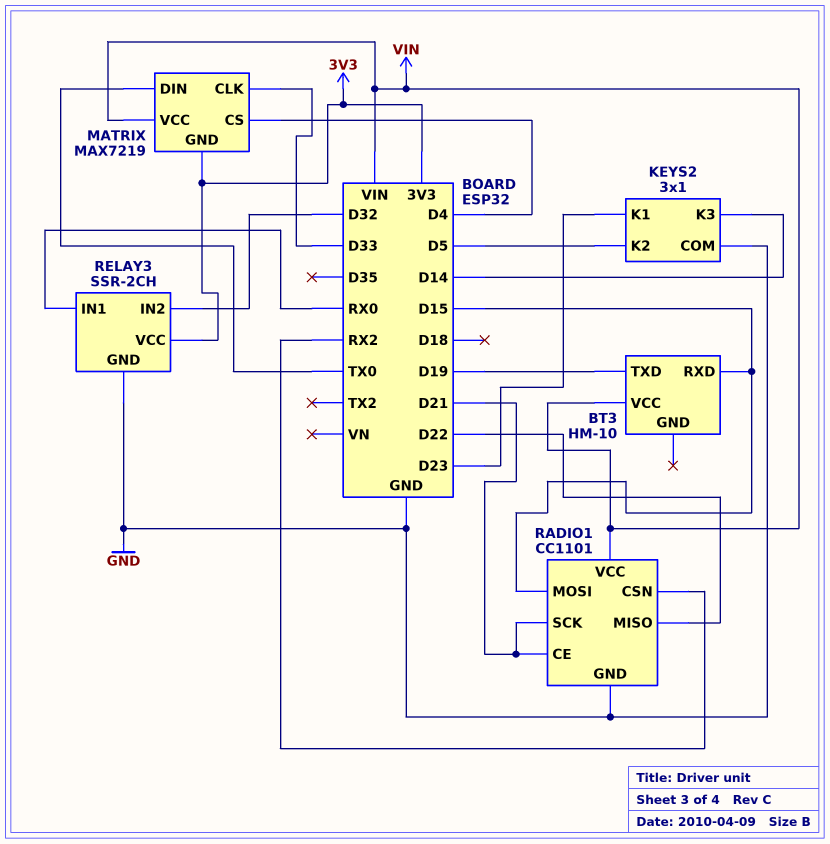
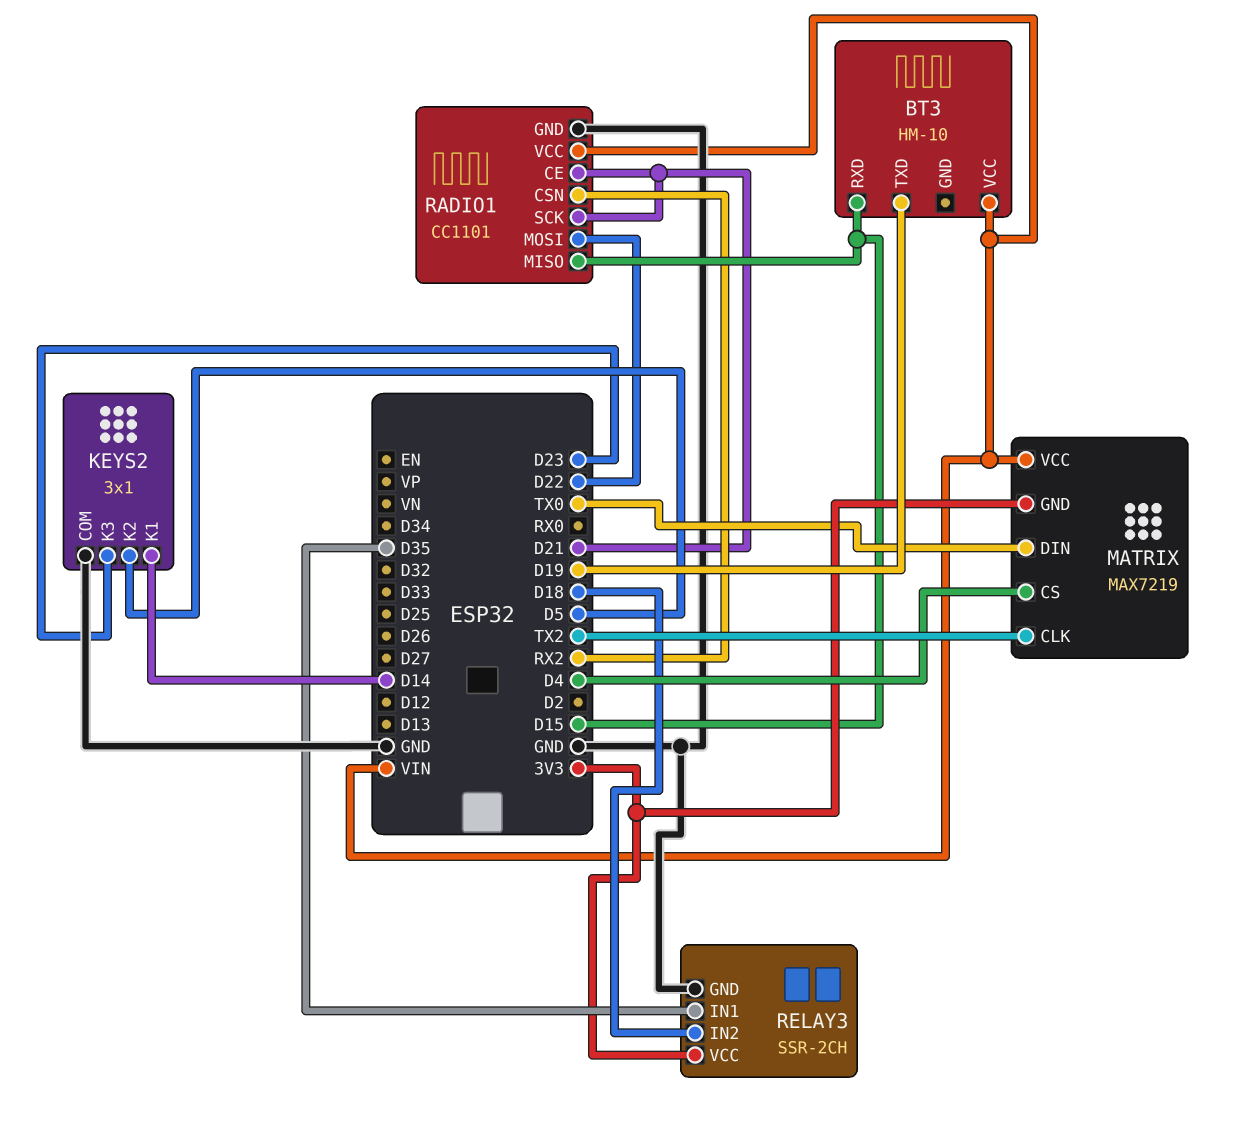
KEYS2 pin K1: D23 -> D14
KEYS2 pin K3: D14 -> D23
MATRIX pin CLK: D33 -> TX2
RADIO1 pin MISO: D22 -> D15
RADIO1 pin MOSI: D15 -> D22
RELAY3 pin IN1: RX0 -> D35
RELAY3 pin IN2: D32 -> D18

